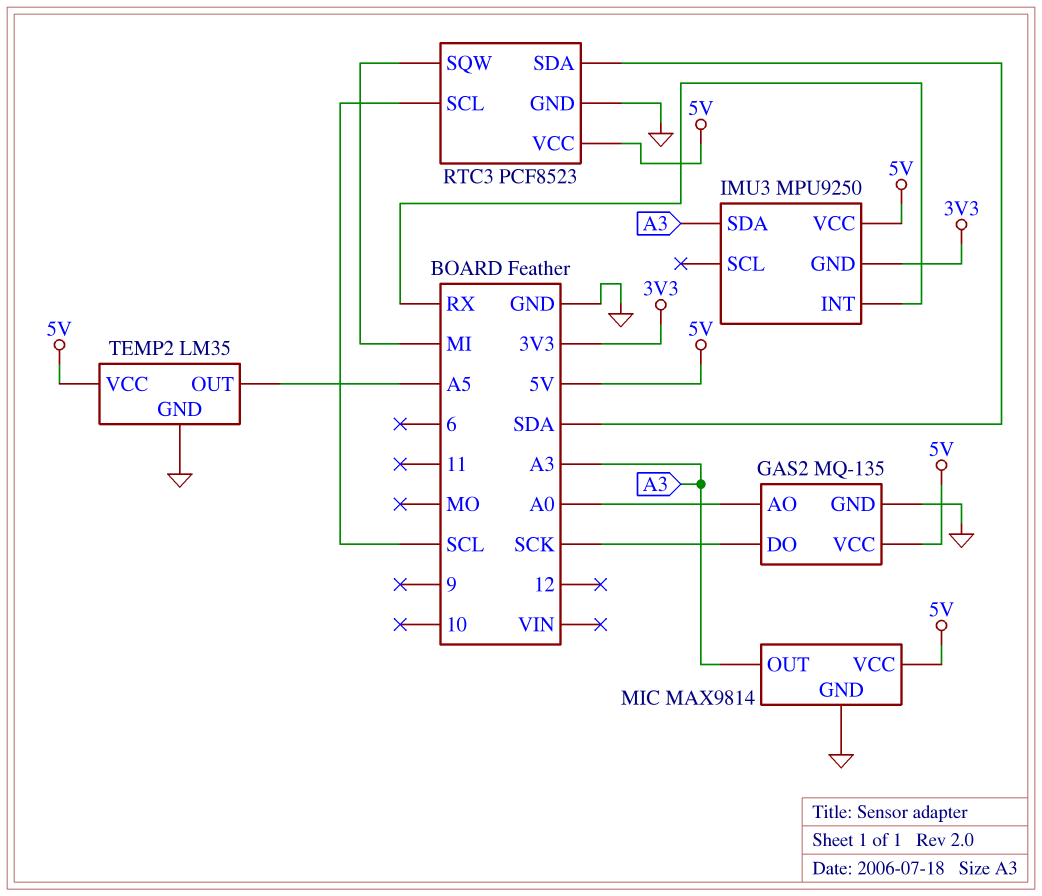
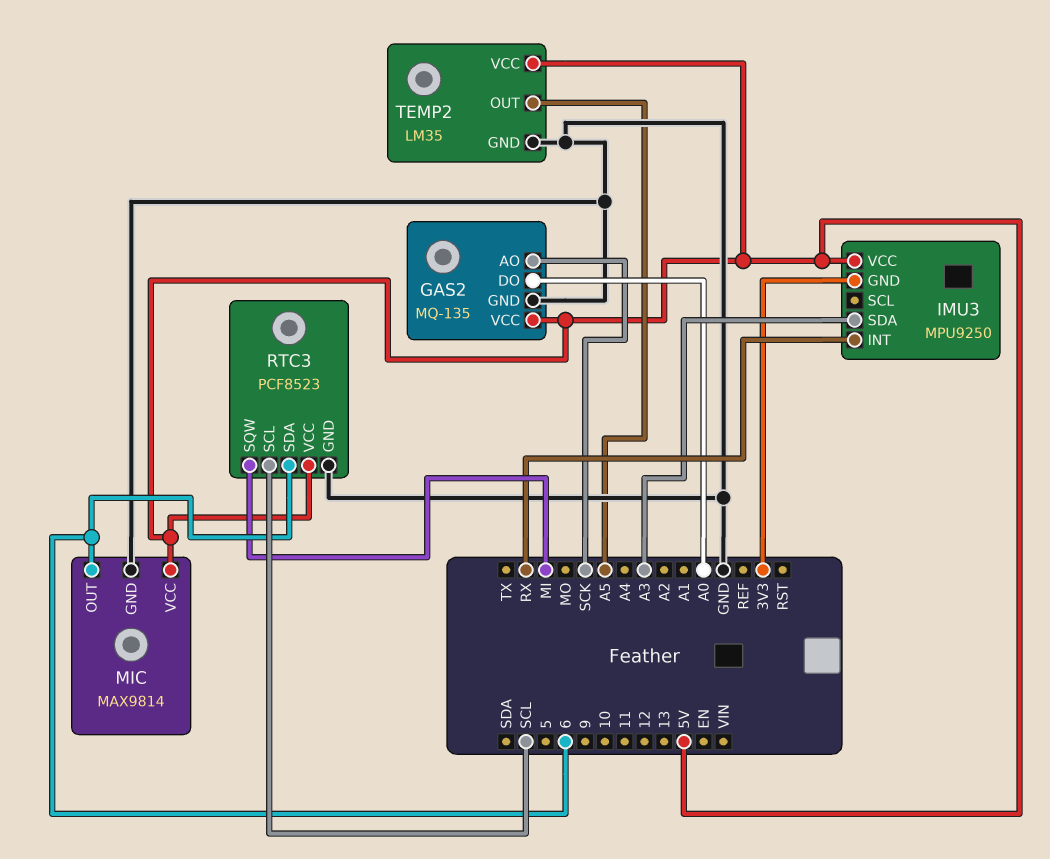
GAS2 pin AO: A0 -> SCK
GAS2 pin DO: SCK -> A0
MIC pin OUT: A3 -> 6
RTC3 pin SDA: SDA -> 6

